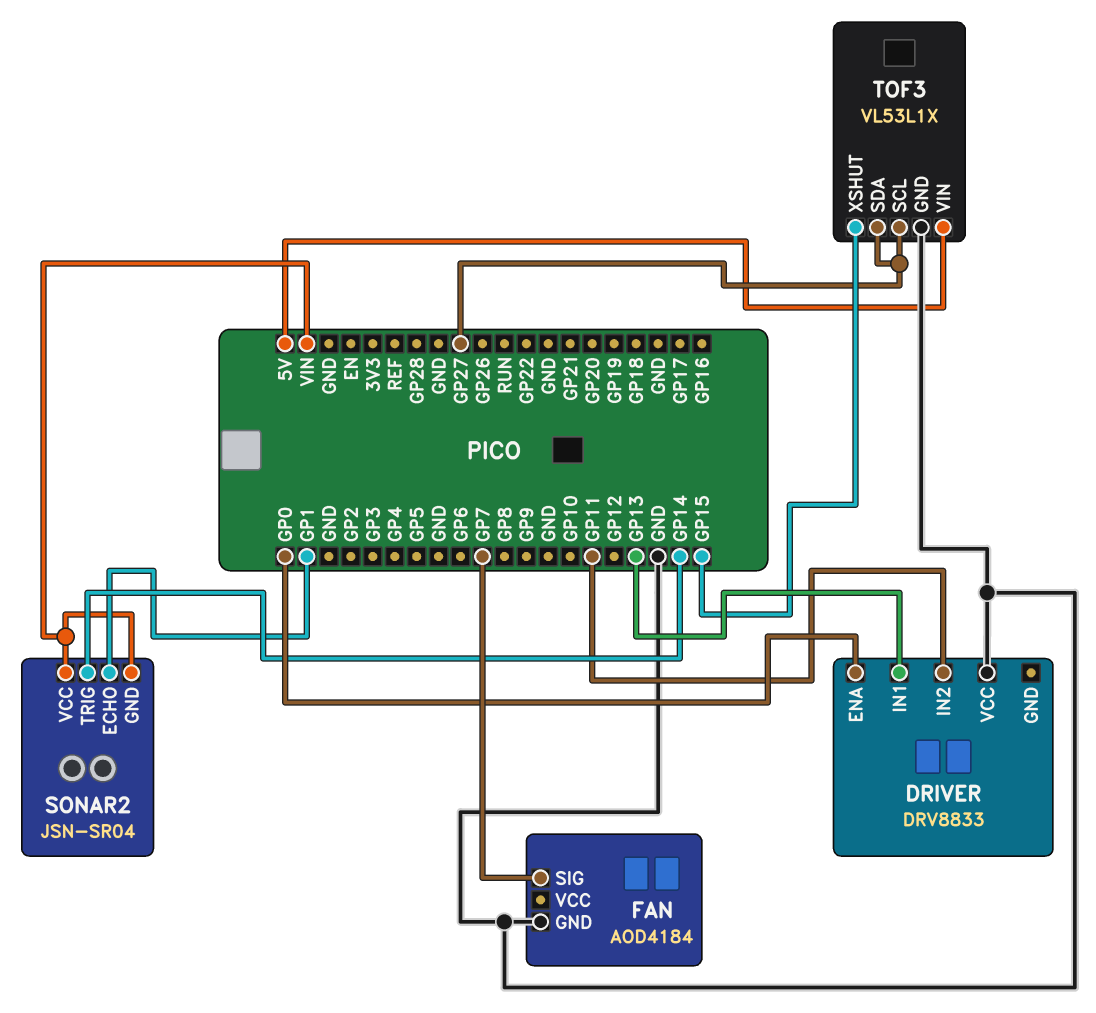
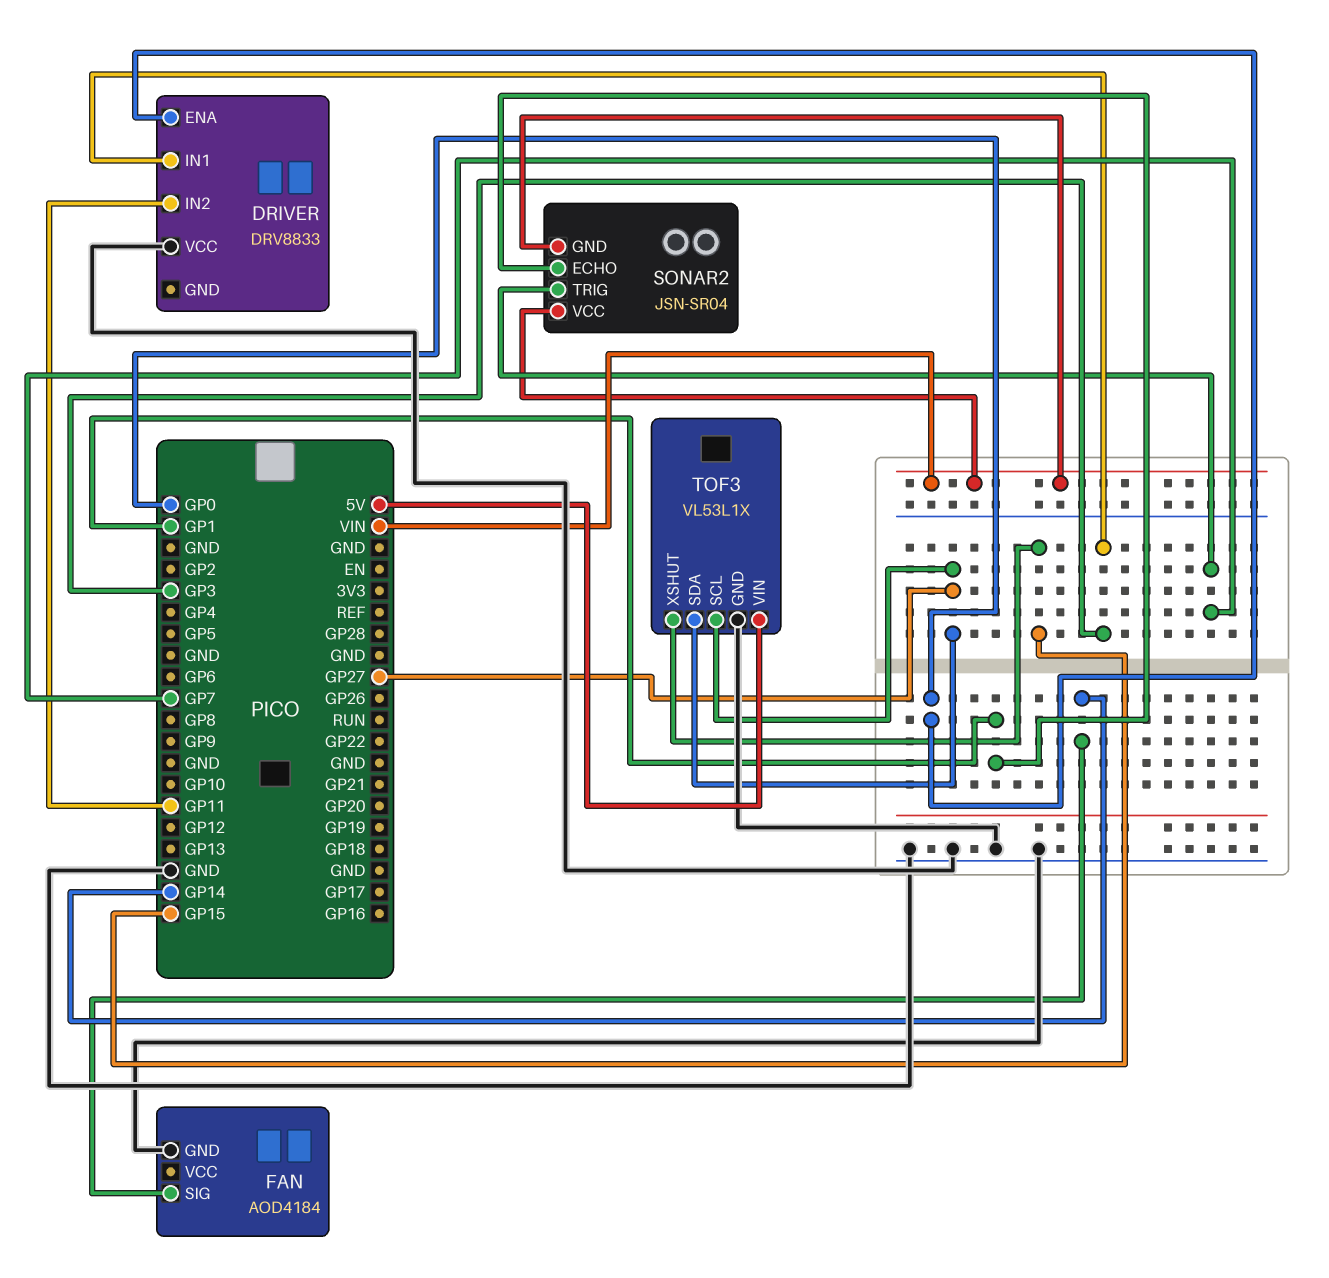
DRIVER pin IN1: GP13 -> GP3
FAN pin SIG: GP7 -> GP14
SONAR2 pin TRIG: GP14 -> GP7

